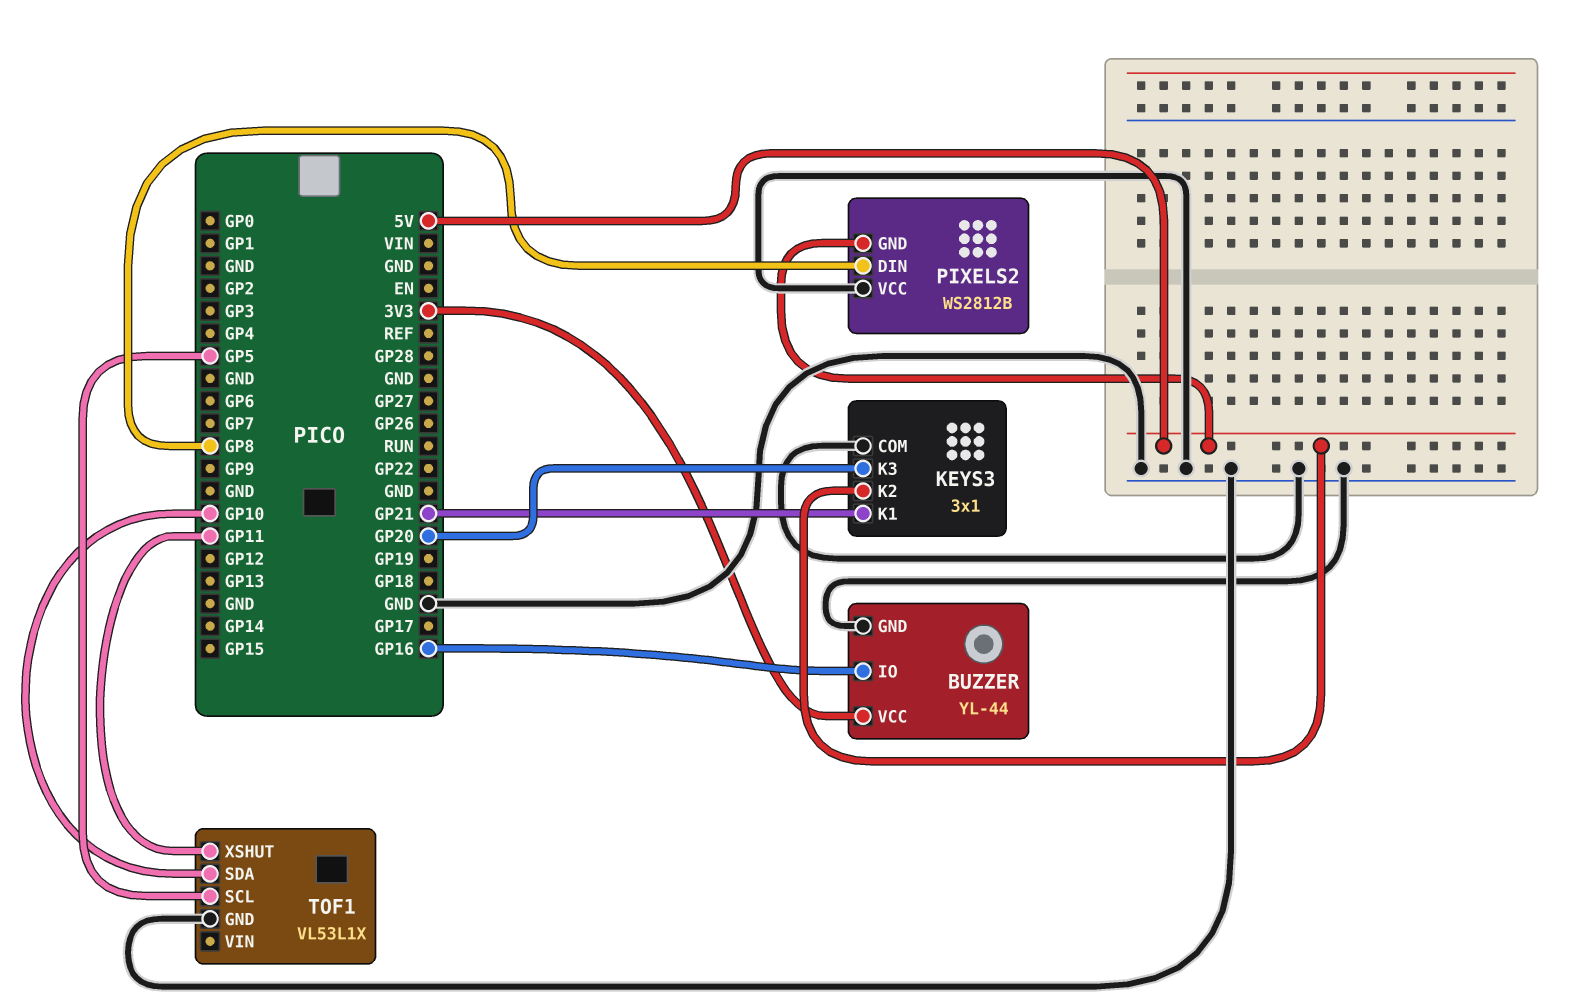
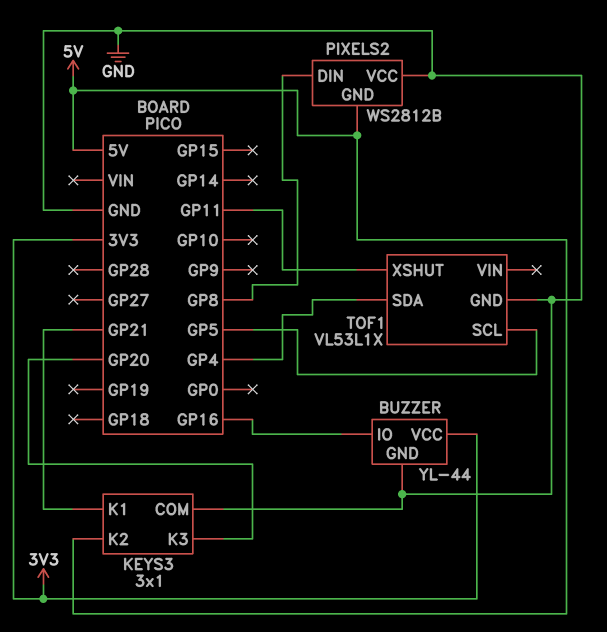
TOF1 pin SDA: GP10 -> GP4

